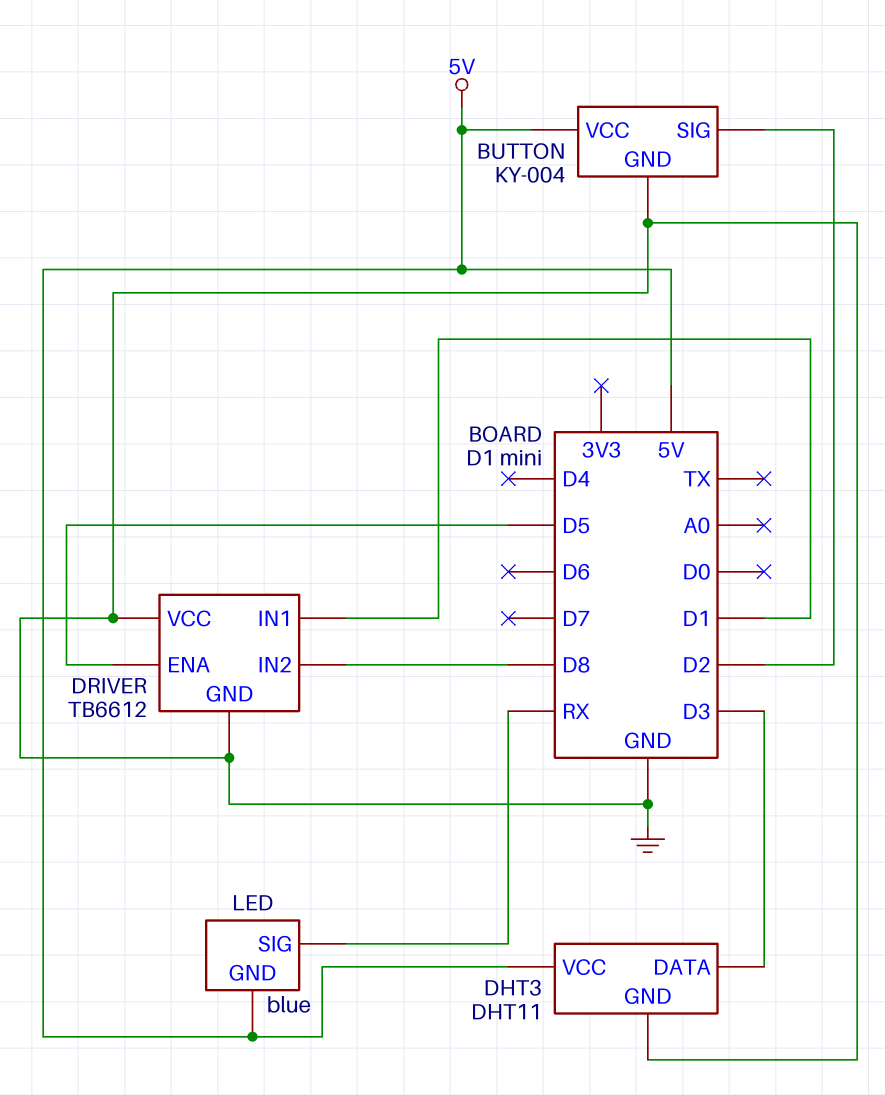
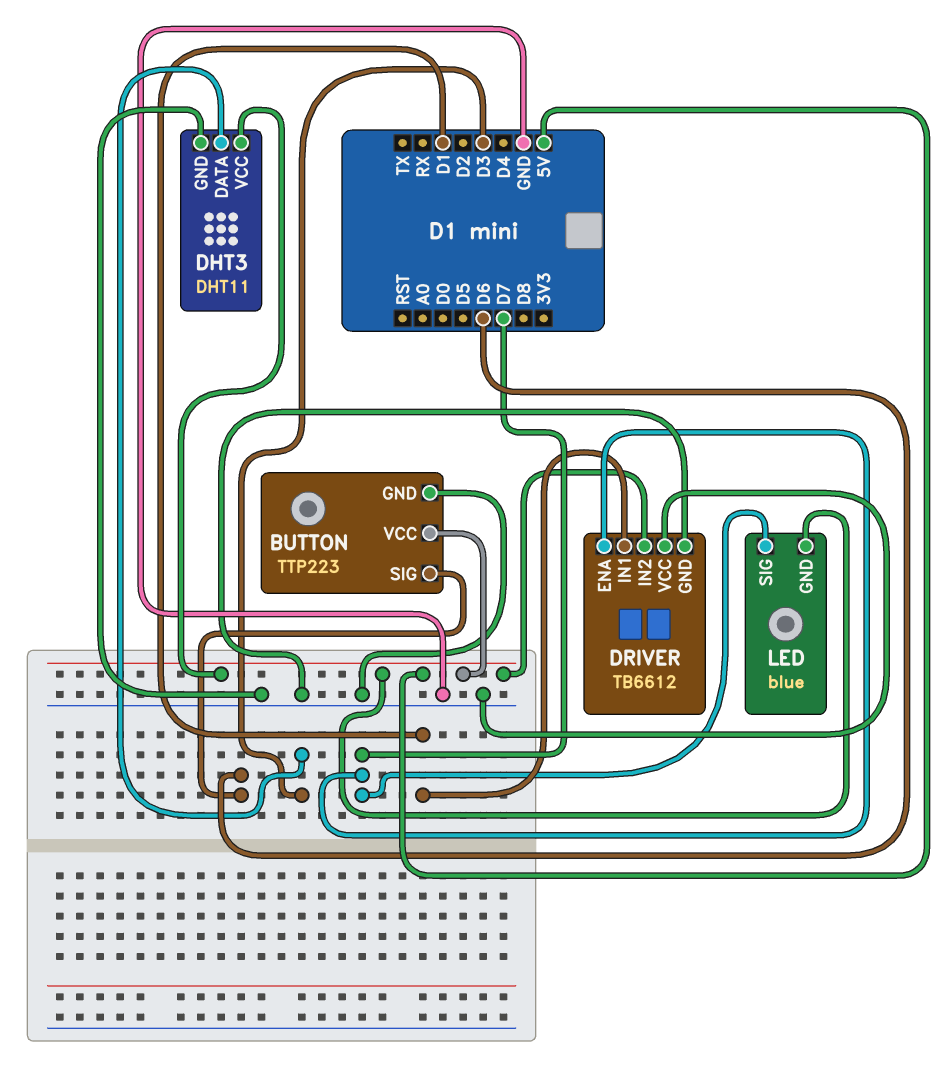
BUTTON: KY-004 -> TTP223
BUTTON pin SIG: D2 -> D6
DRIVER pin ENA: D5 -> D7
DRIVER pin IN2: D8 -> 5V
LED pin SIG: RX -> D7

